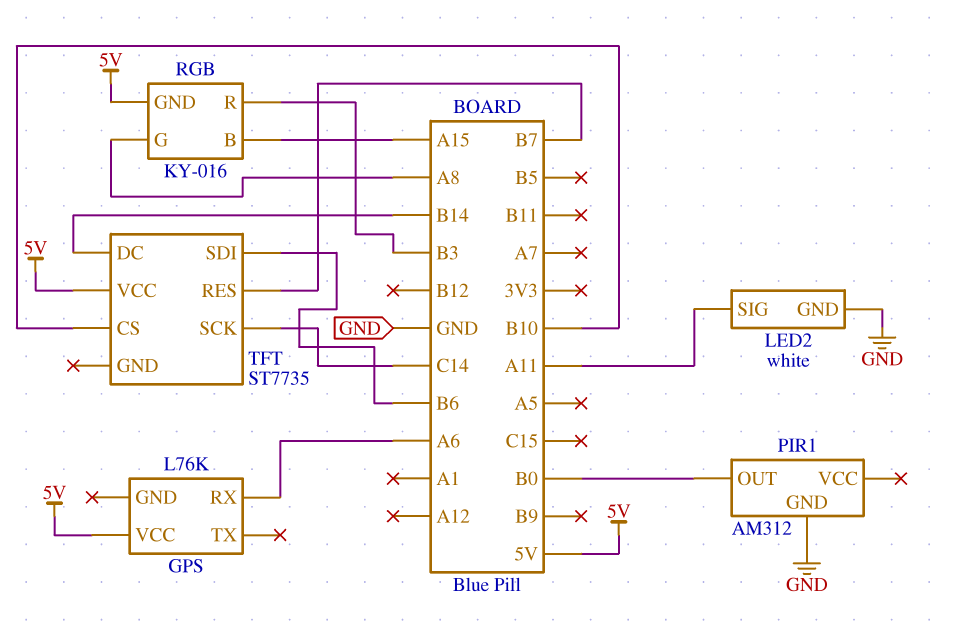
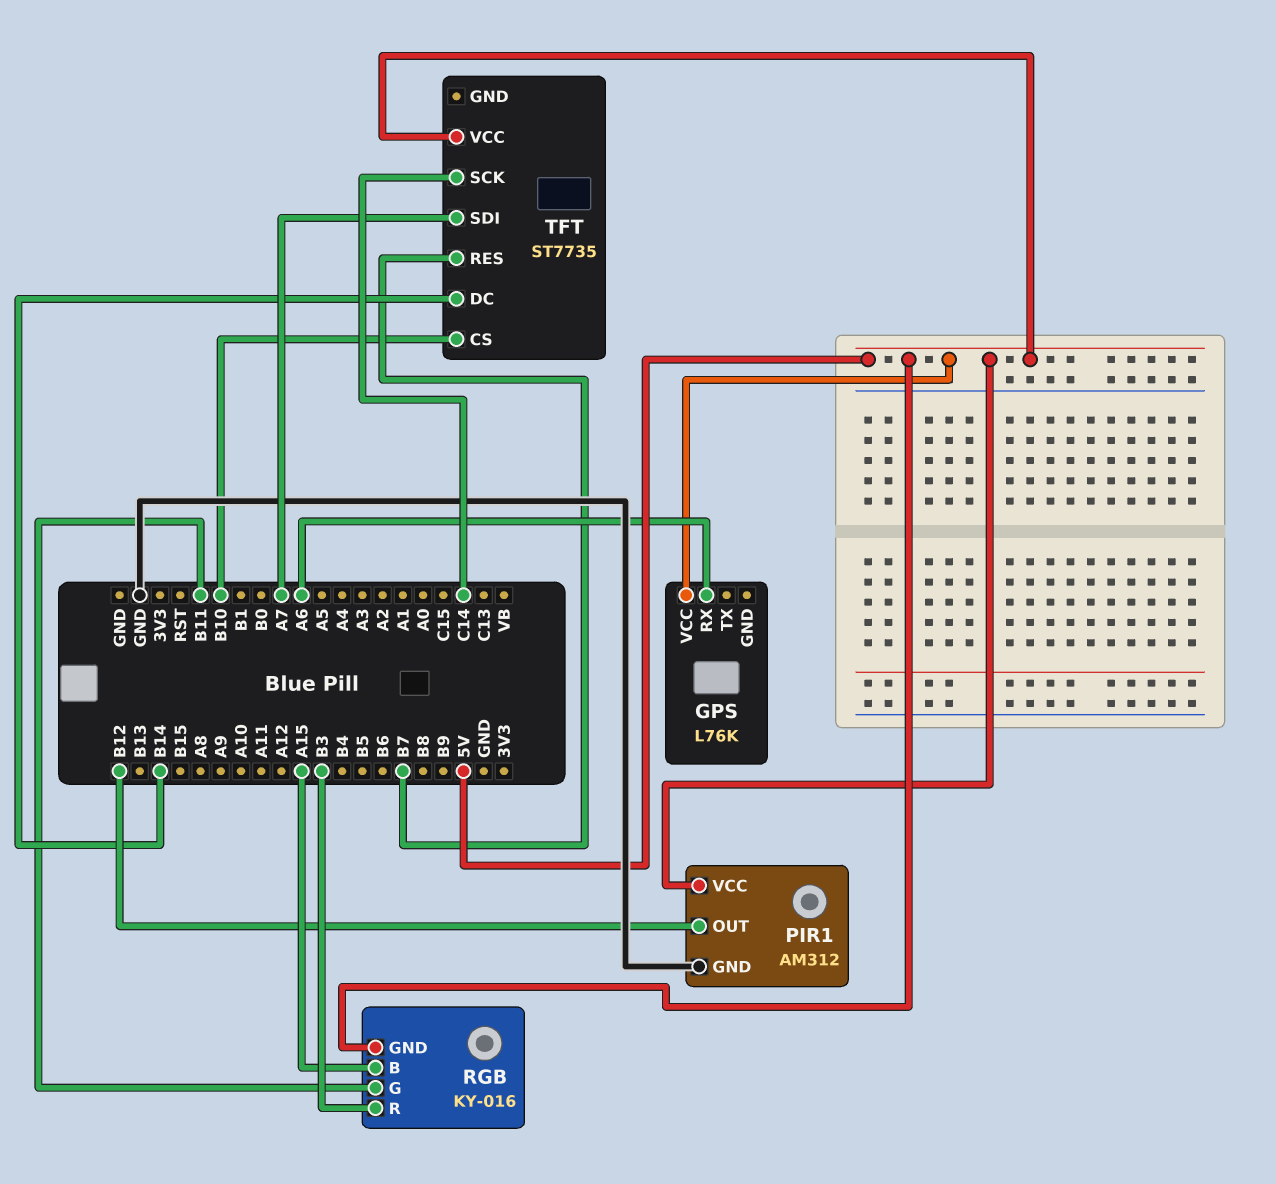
LED2: white -> none
LED2 pin GND: GND -> none
LED2 pin SIG: A11 -> none
PIR1 pin OUT: B0 -> B12
PIR1 pin VCC: none -> 5V
RGB pin G: A8 -> B11
TFT pin SDI: B6 -> A7

